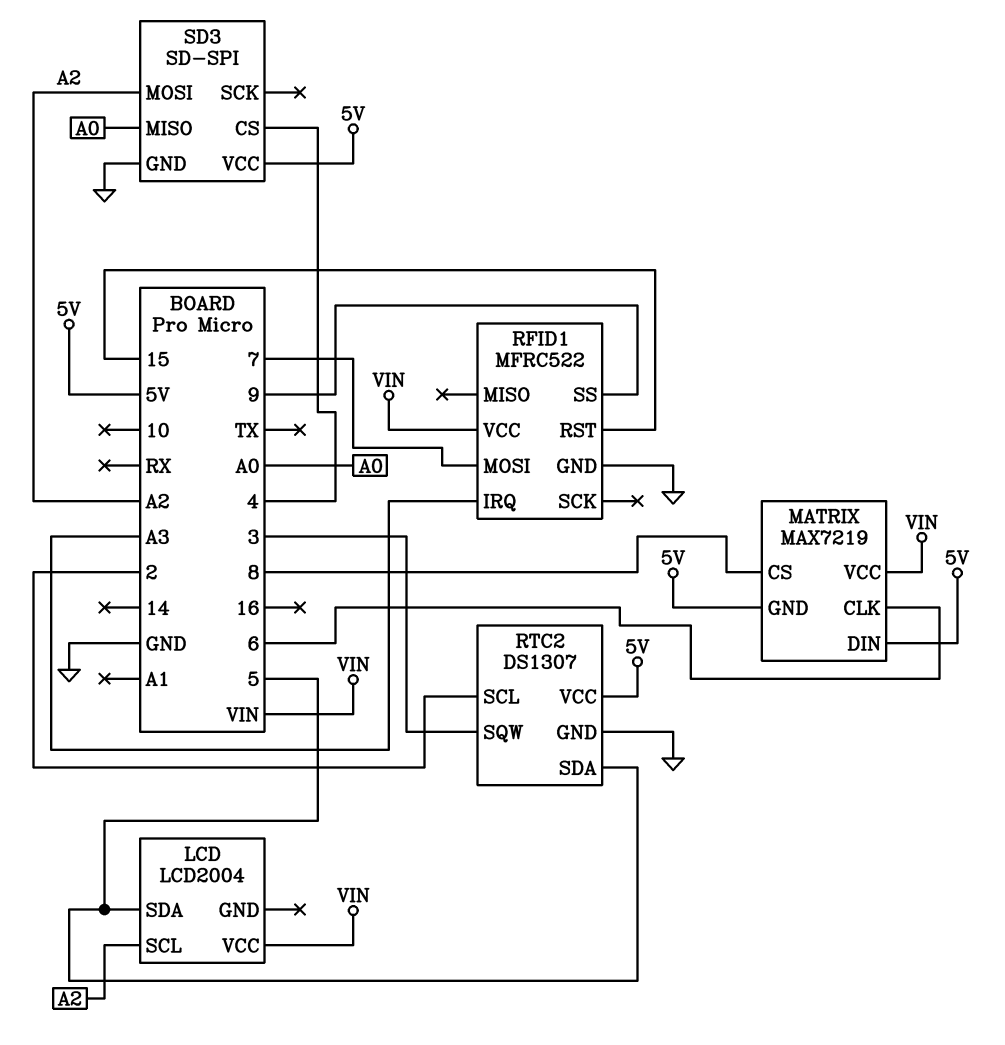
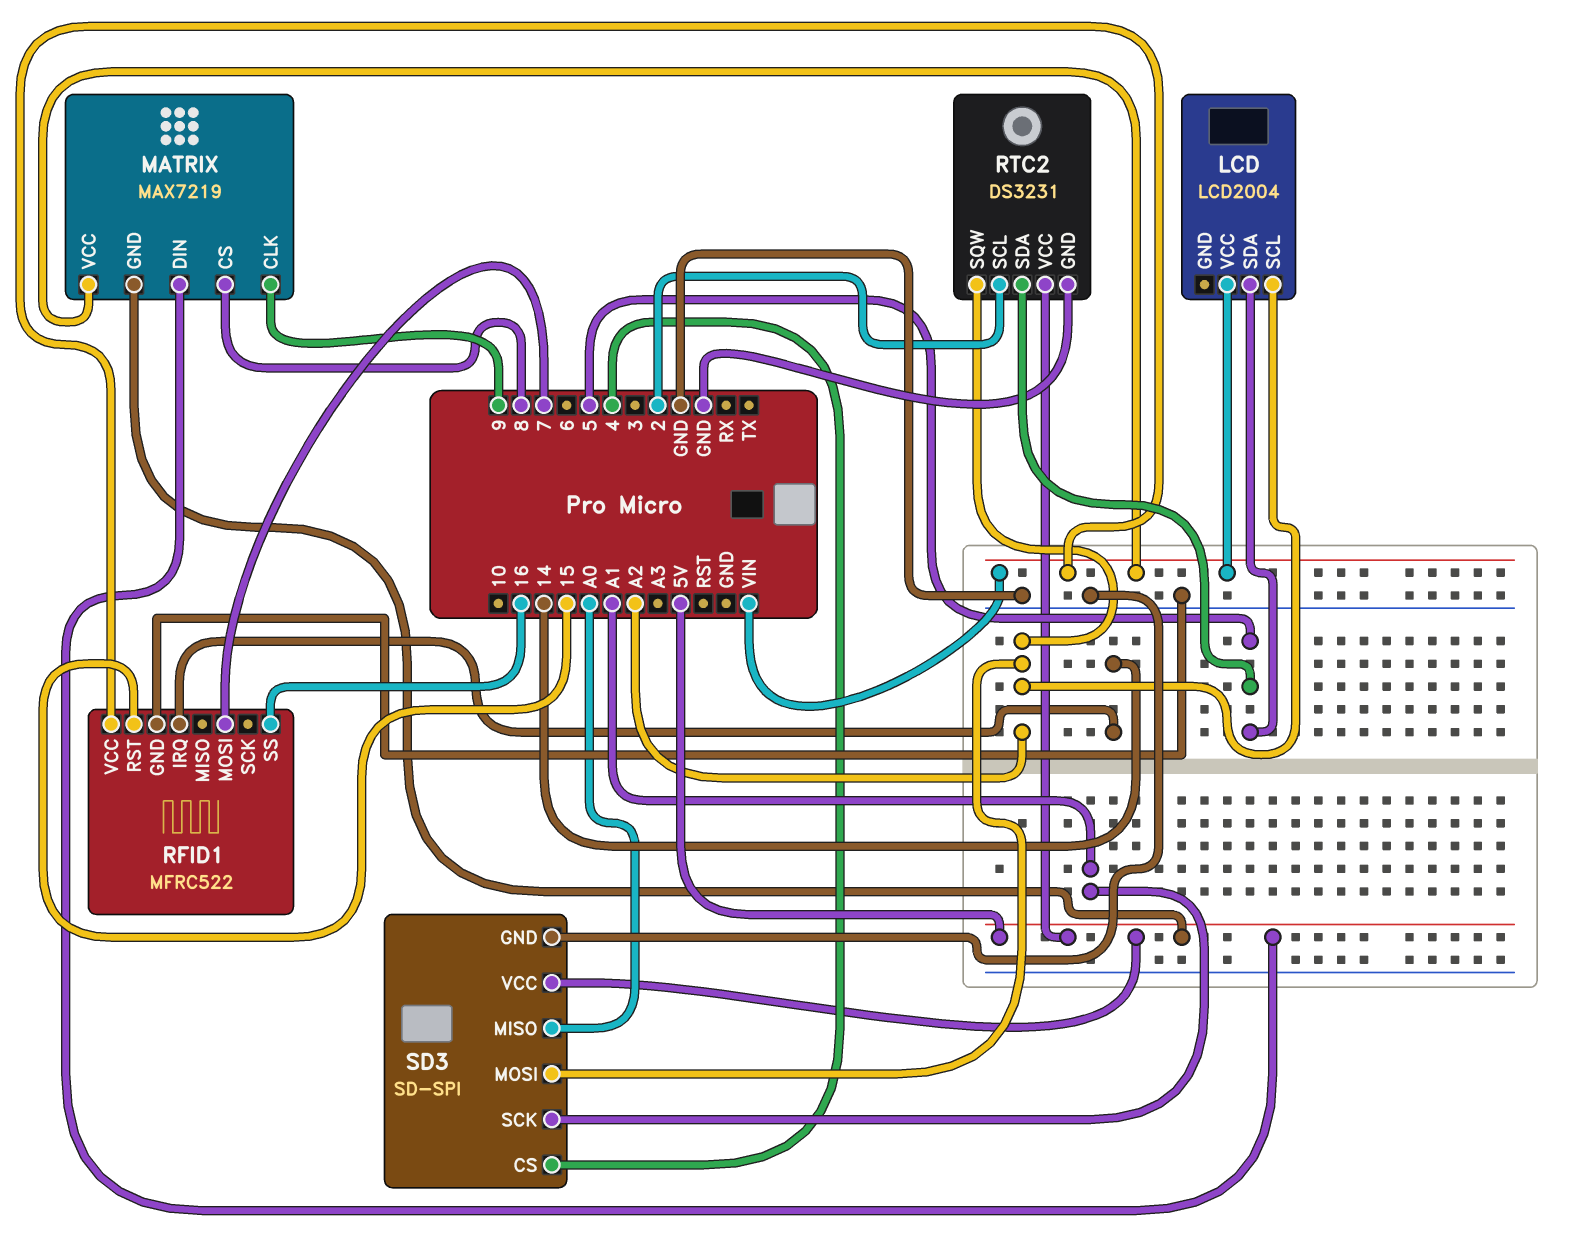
MATRIX pin CLK: 6 -> 9
RFID1 pin IRQ: A3 -> 14
RFID1 pin SS: 9 -> 16
RTC2: DS1307 -> DS3231
RTC2 pin SQW: 3 -> A2
SD3 pin SCK: none -> A1

